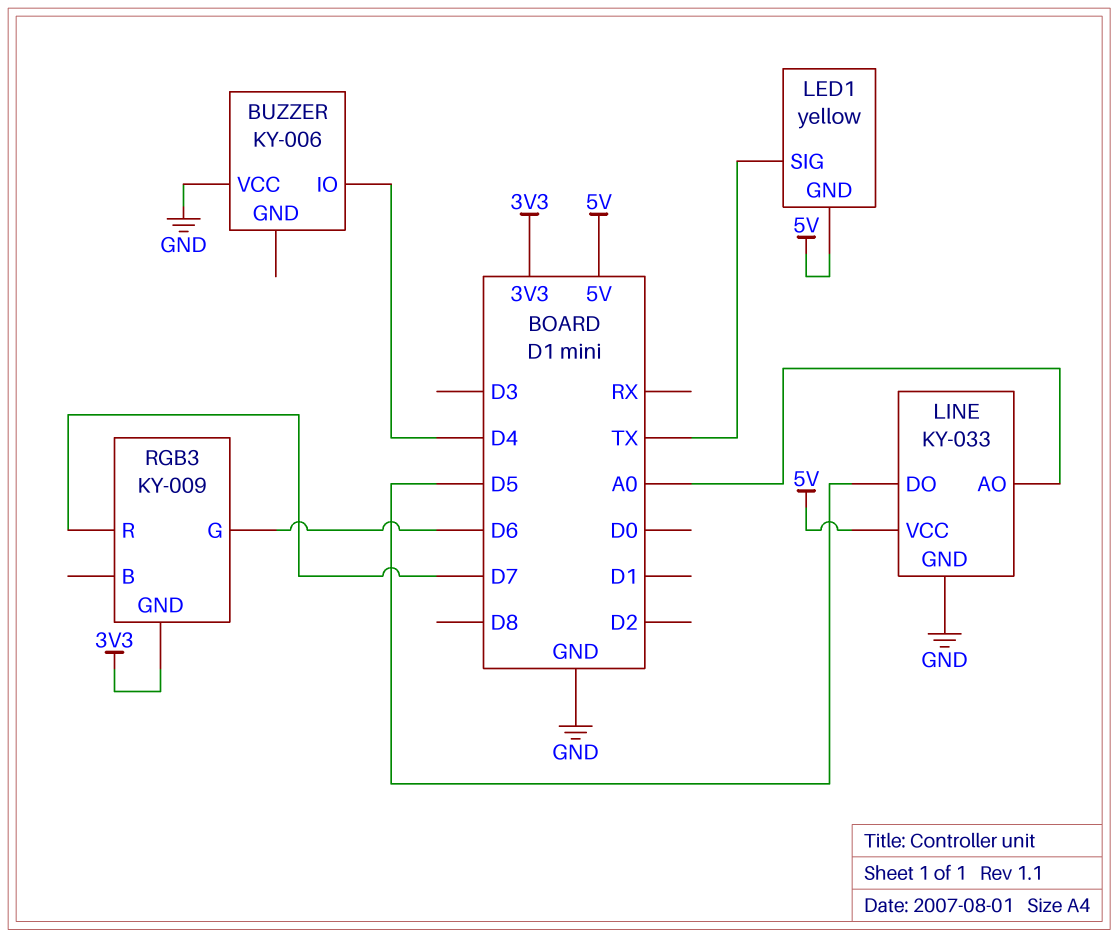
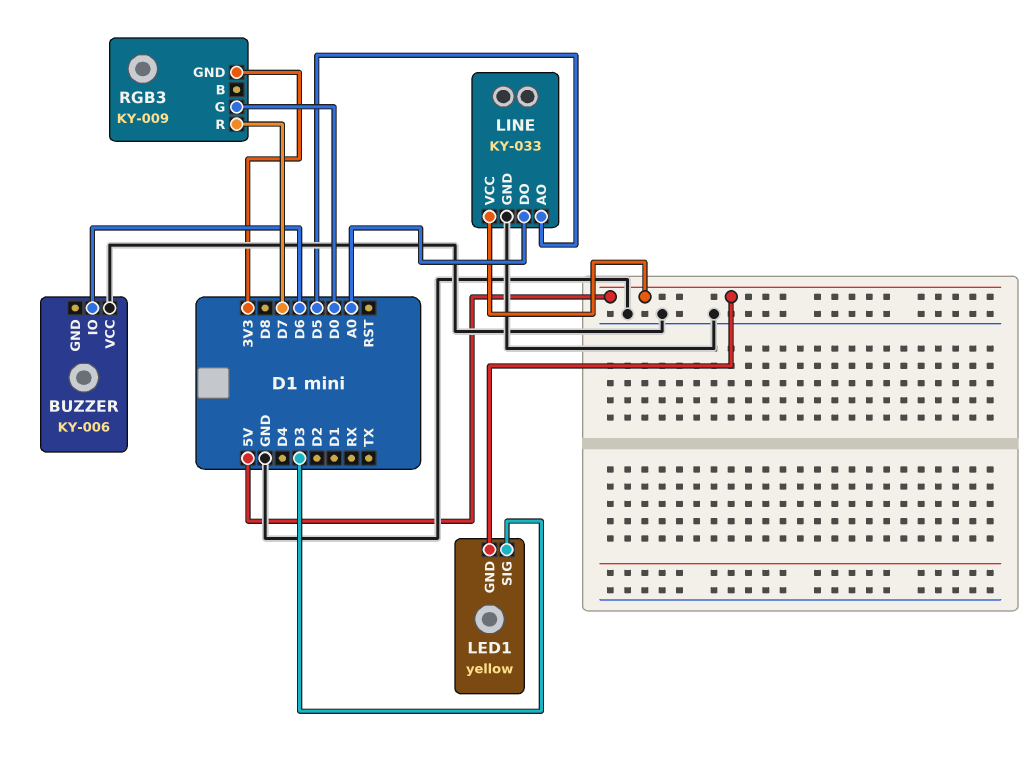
BUZZER pin IO: D4 -> D6
LED1 pin SIG: TX -> D3
LINE pin AO: A0 -> D5
LINE pin DO: D5 -> A0
RGB3 pin G: D6 -> D0

